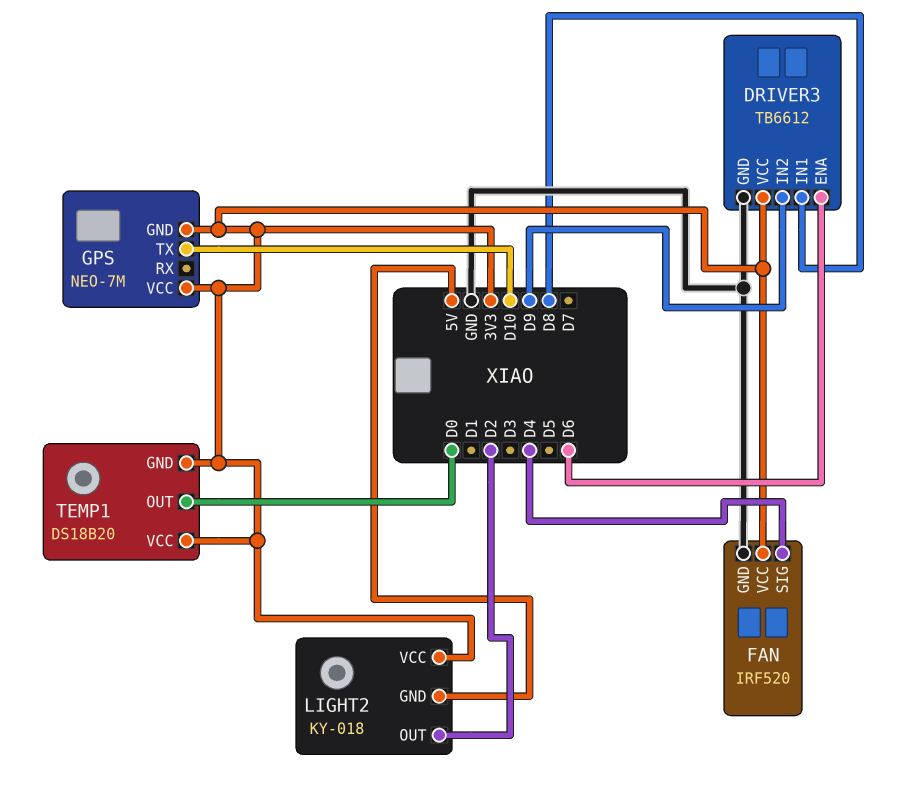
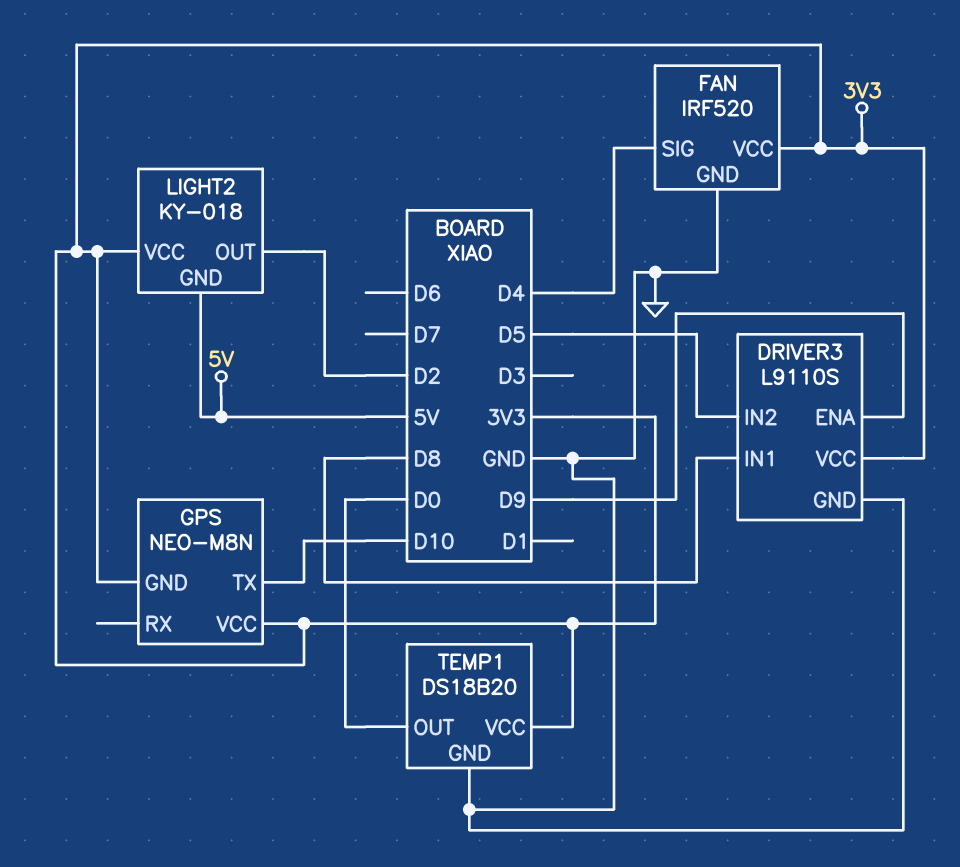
DRIVER3: TB6612 -> L9110S
DRIVER3 pin ENA: D6 -> D9
DRIVER3 pin IN2: D9 -> D5
GPS: NEO-7M -> NEO-M8N
TEMP1 pin GND: 3V3 -> GND

